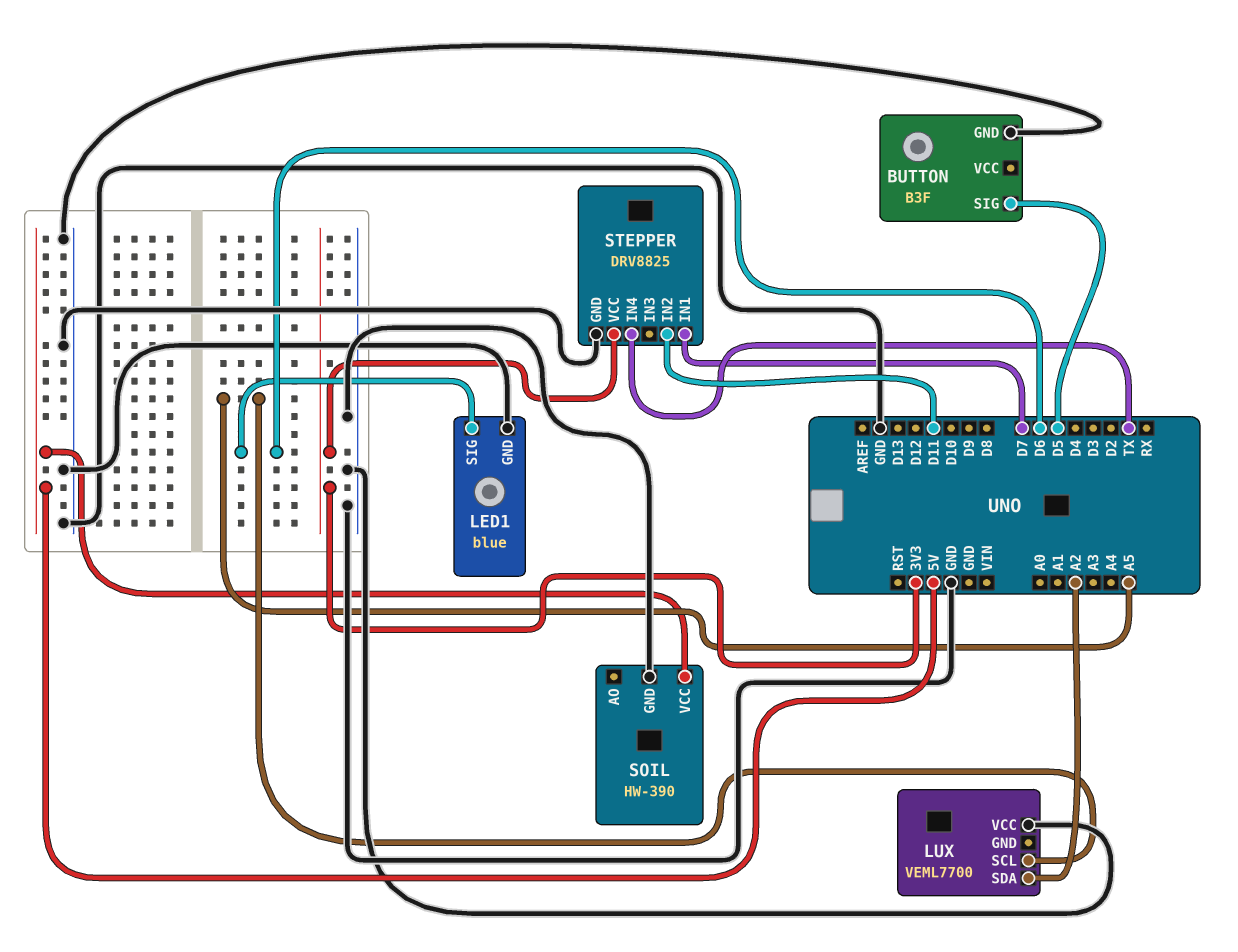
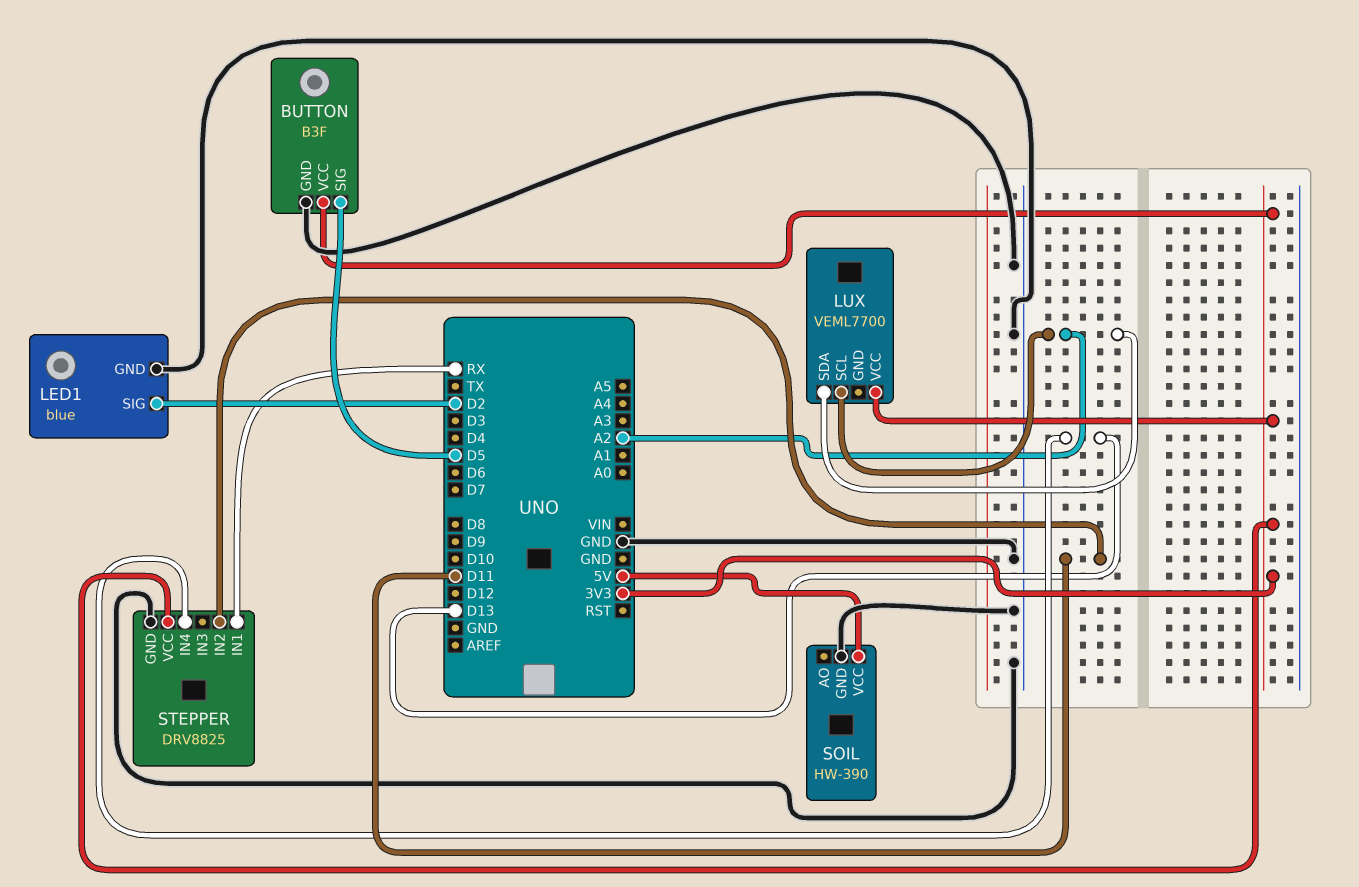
BUTTON pin VCC: none -> 3V3
LED1 pin SIG: D6 -> D2
LUX pin SCL: A5 -> A2
LUX pin VCC: GND -> 3V3
STEPPER pin IN1: D7 -> RX
STEPPER pin IN4: TX -> D13

